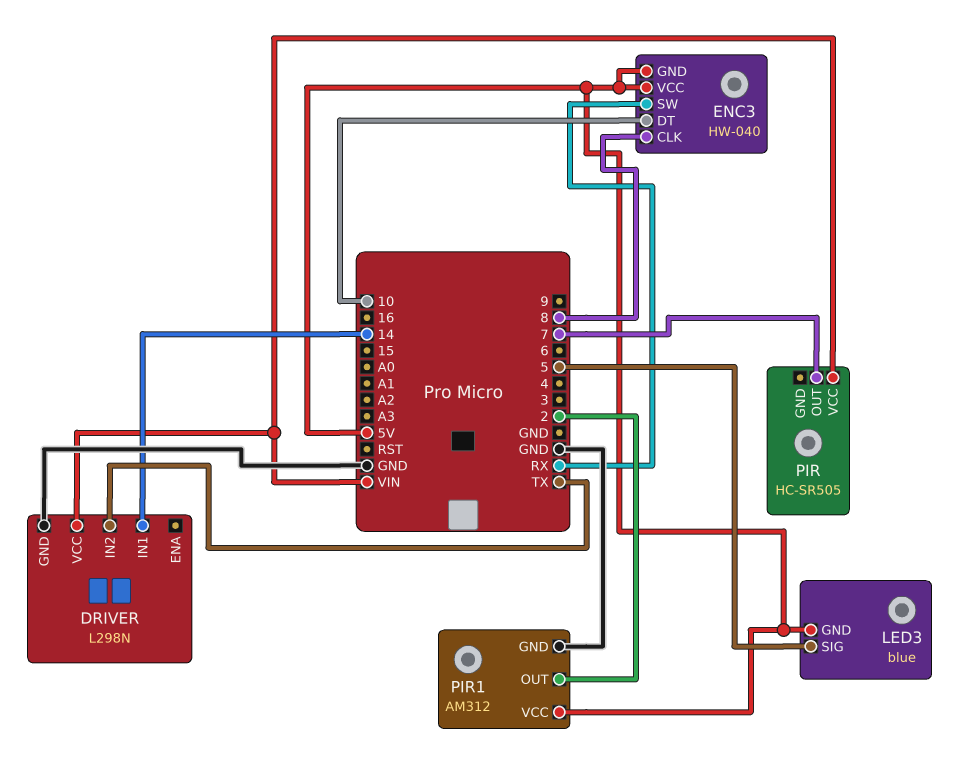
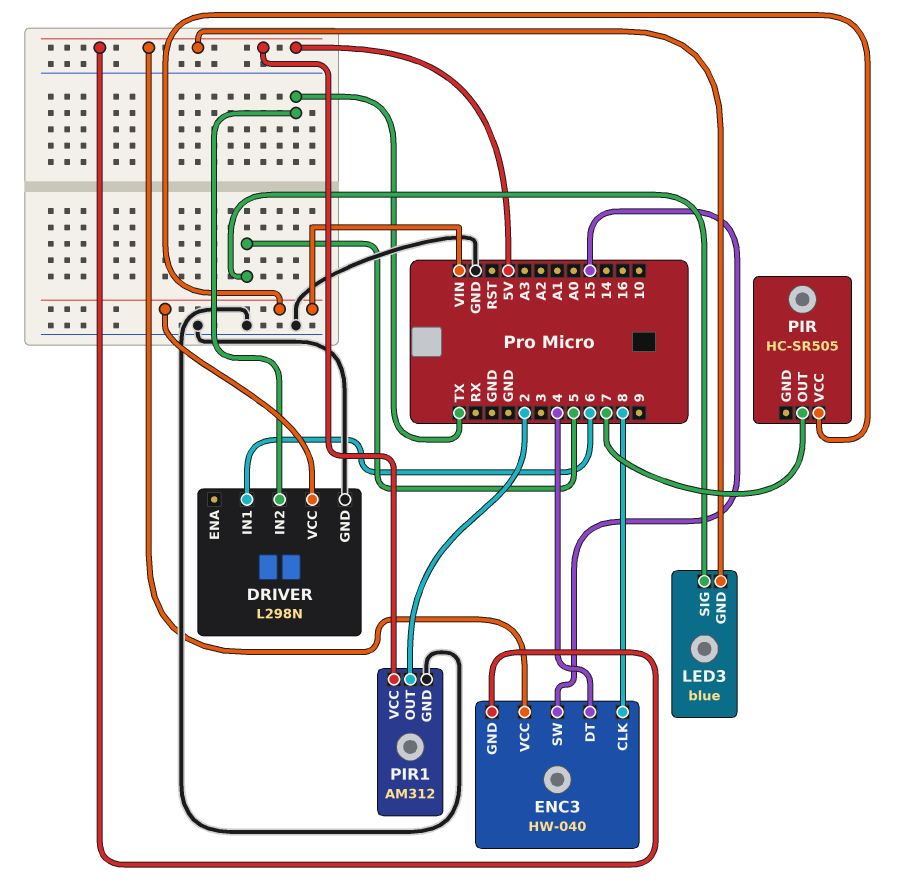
DRIVER pin IN1: 14 -> 6
ENC3 pin DT: 10 -> 4
ENC3 pin SW: RX -> 15

